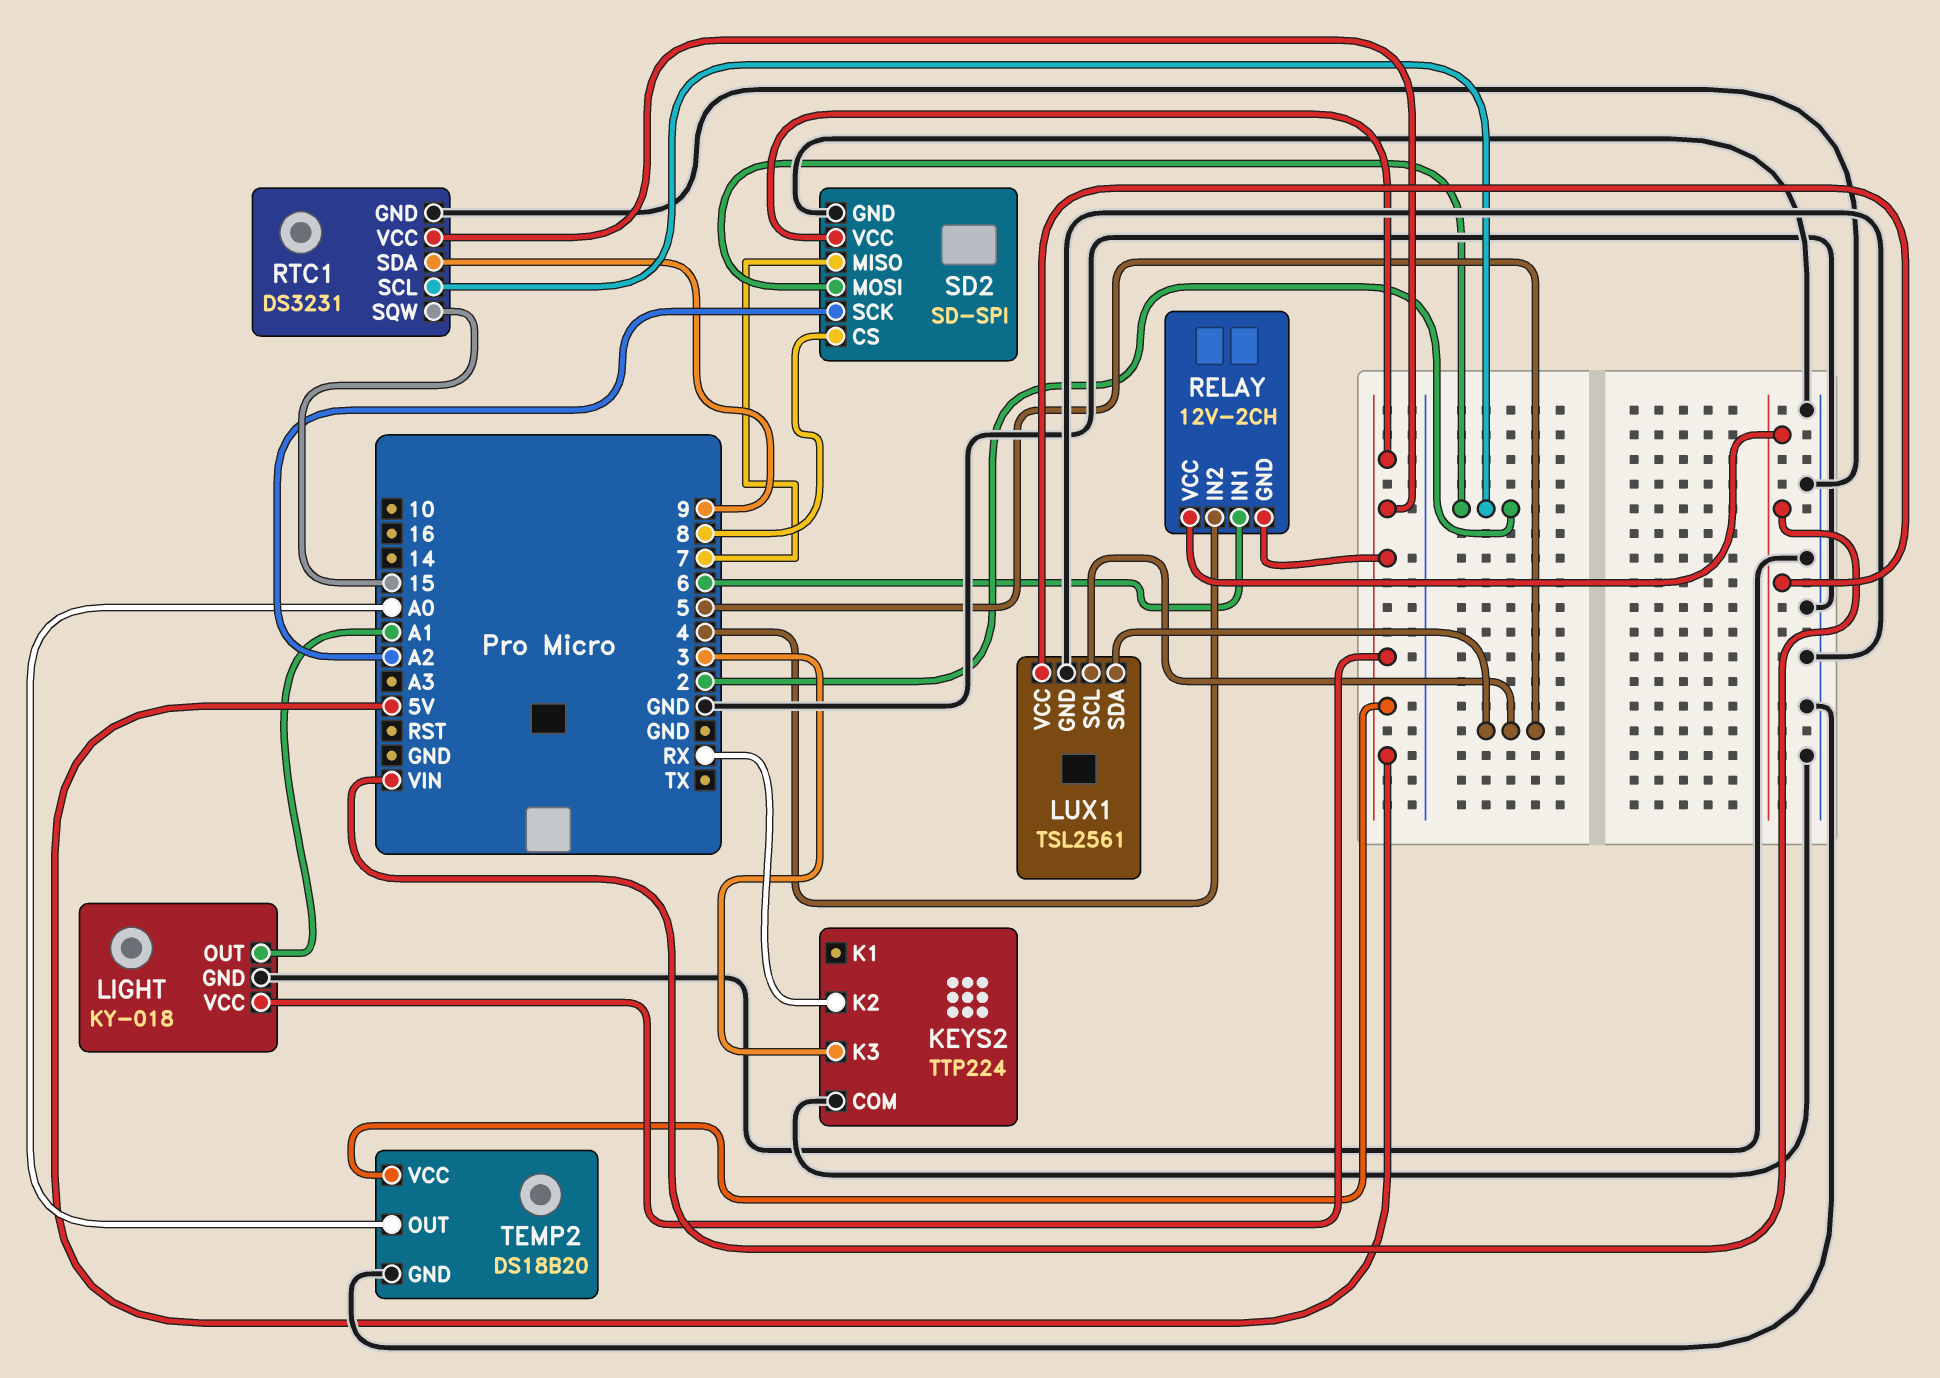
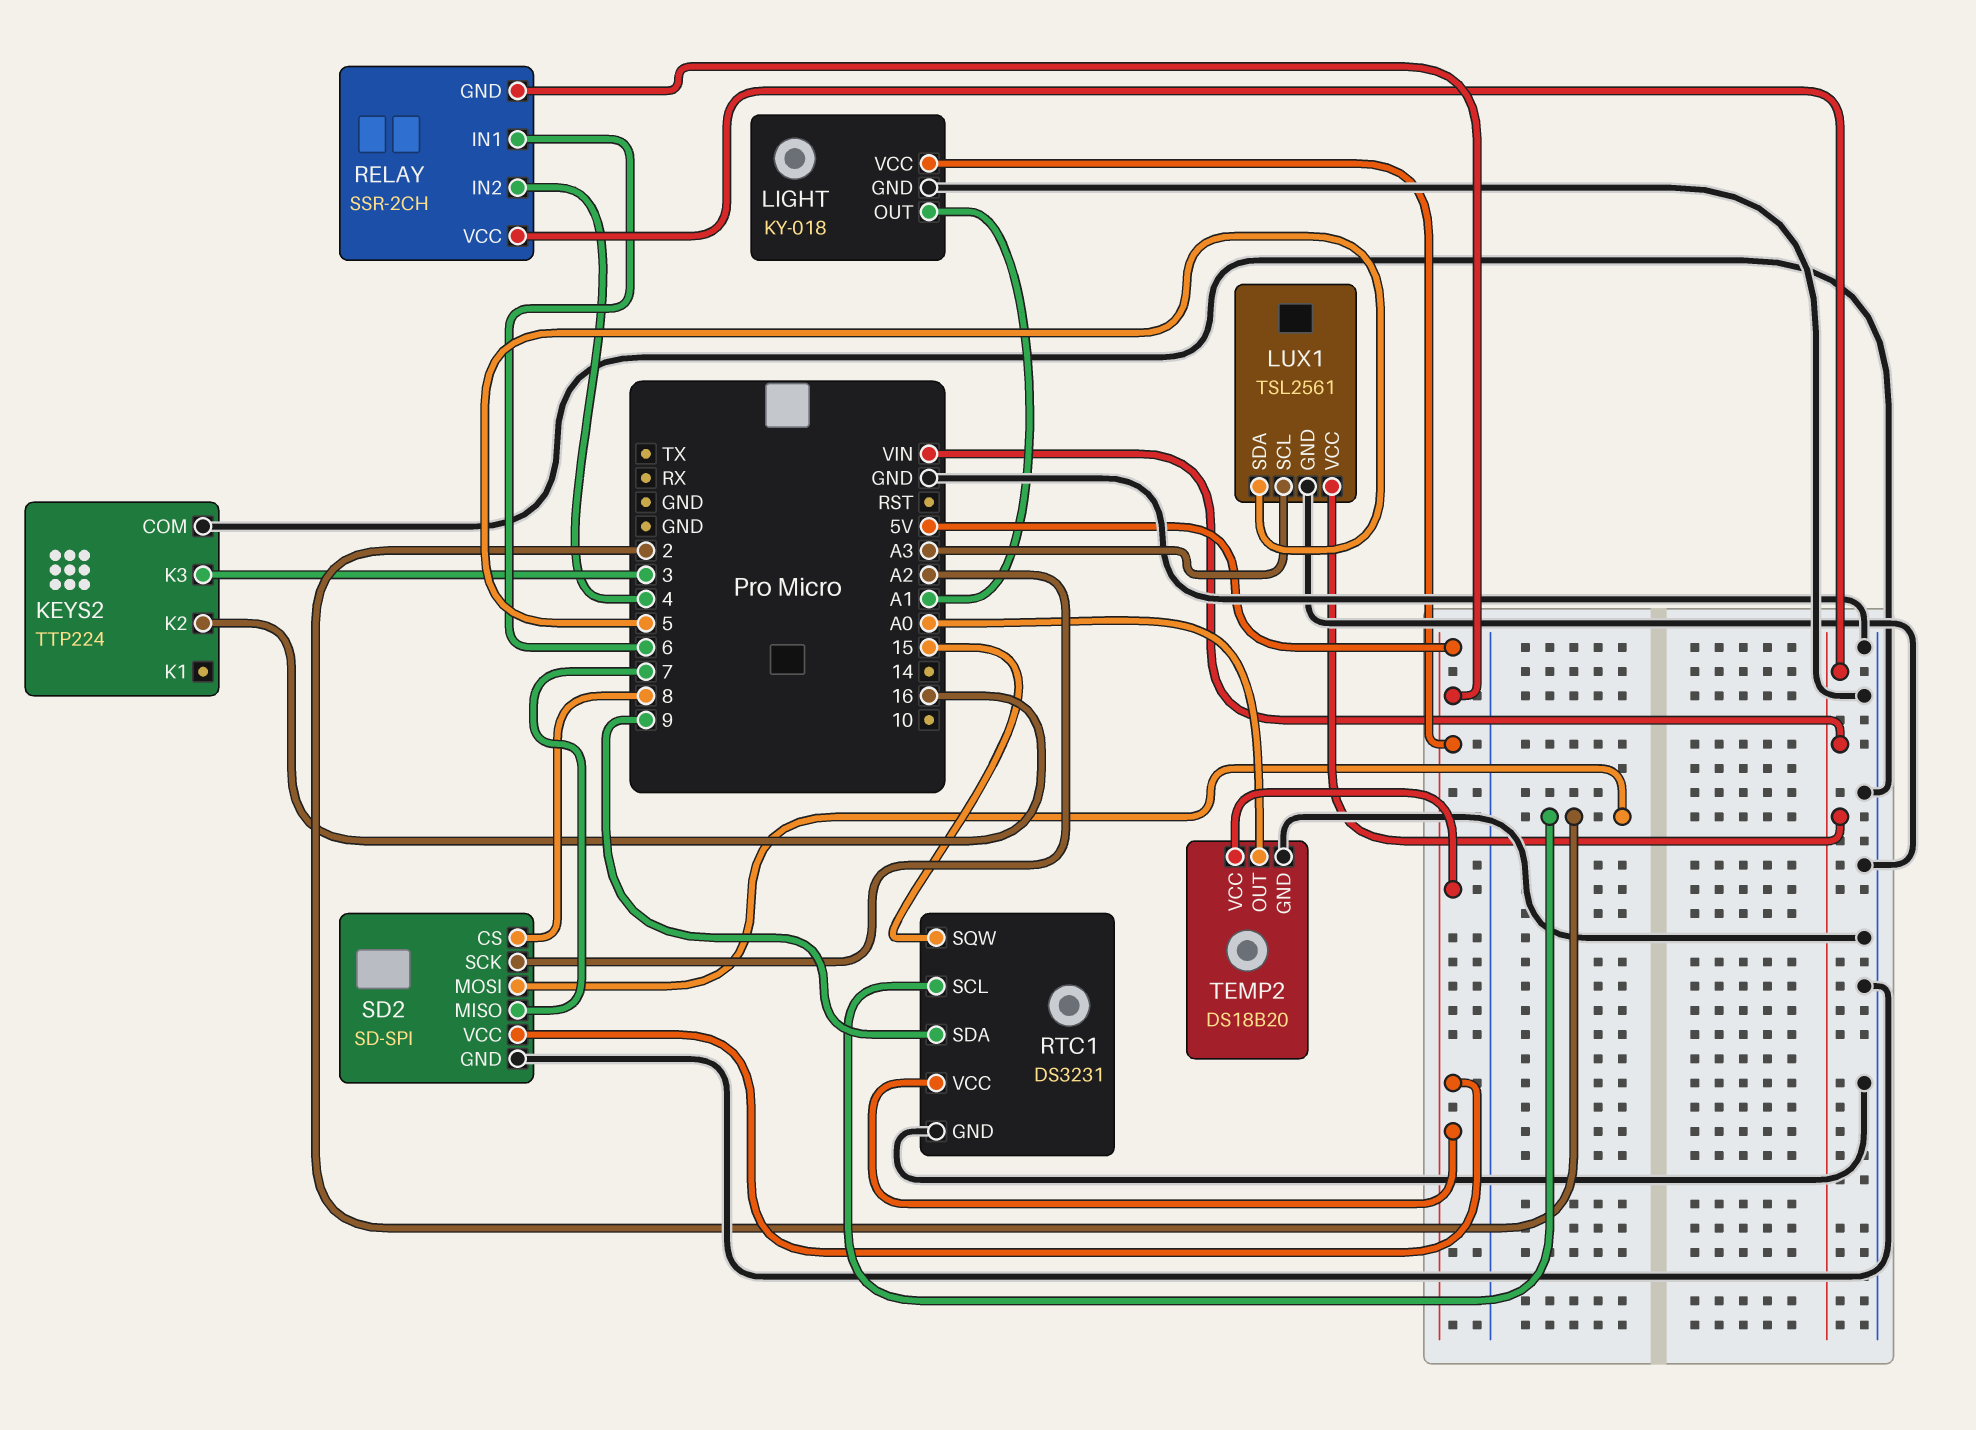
KEYS2 pin K2: RX -> 16
LUX1 pin SCL: 5 -> A3
RELAY: 12V-2CH -> SSR-2CH

